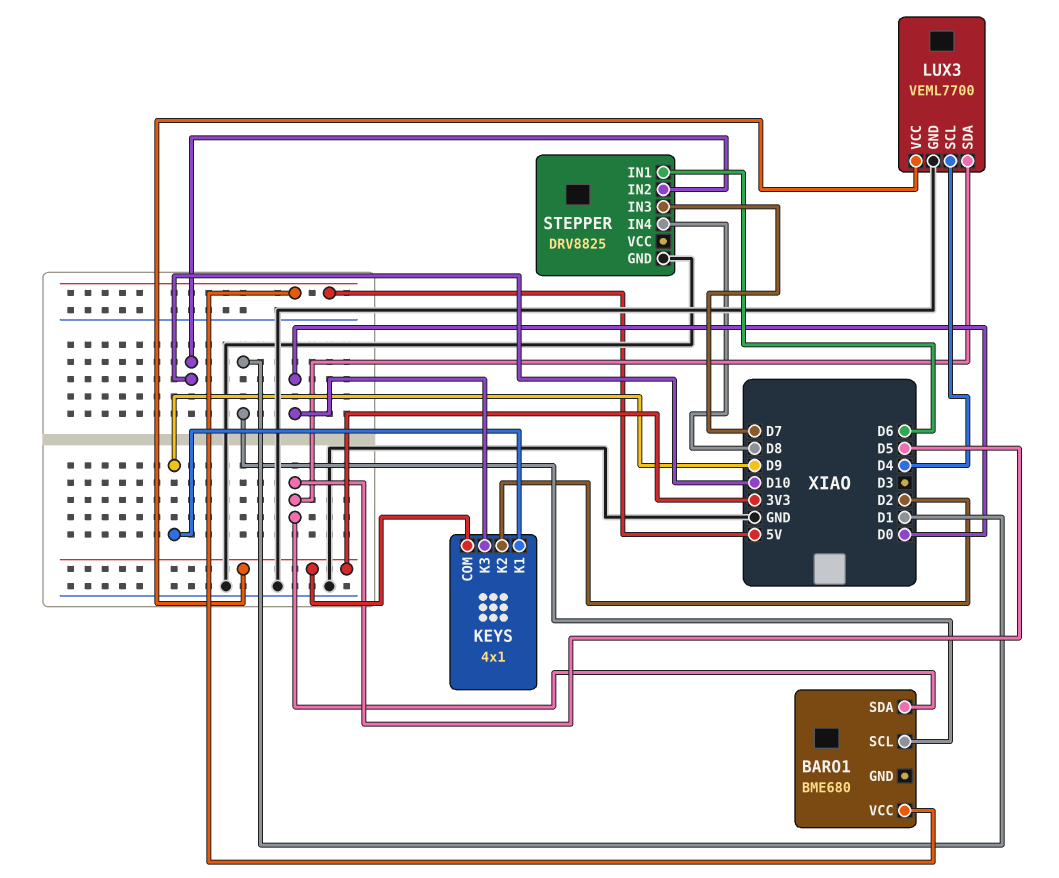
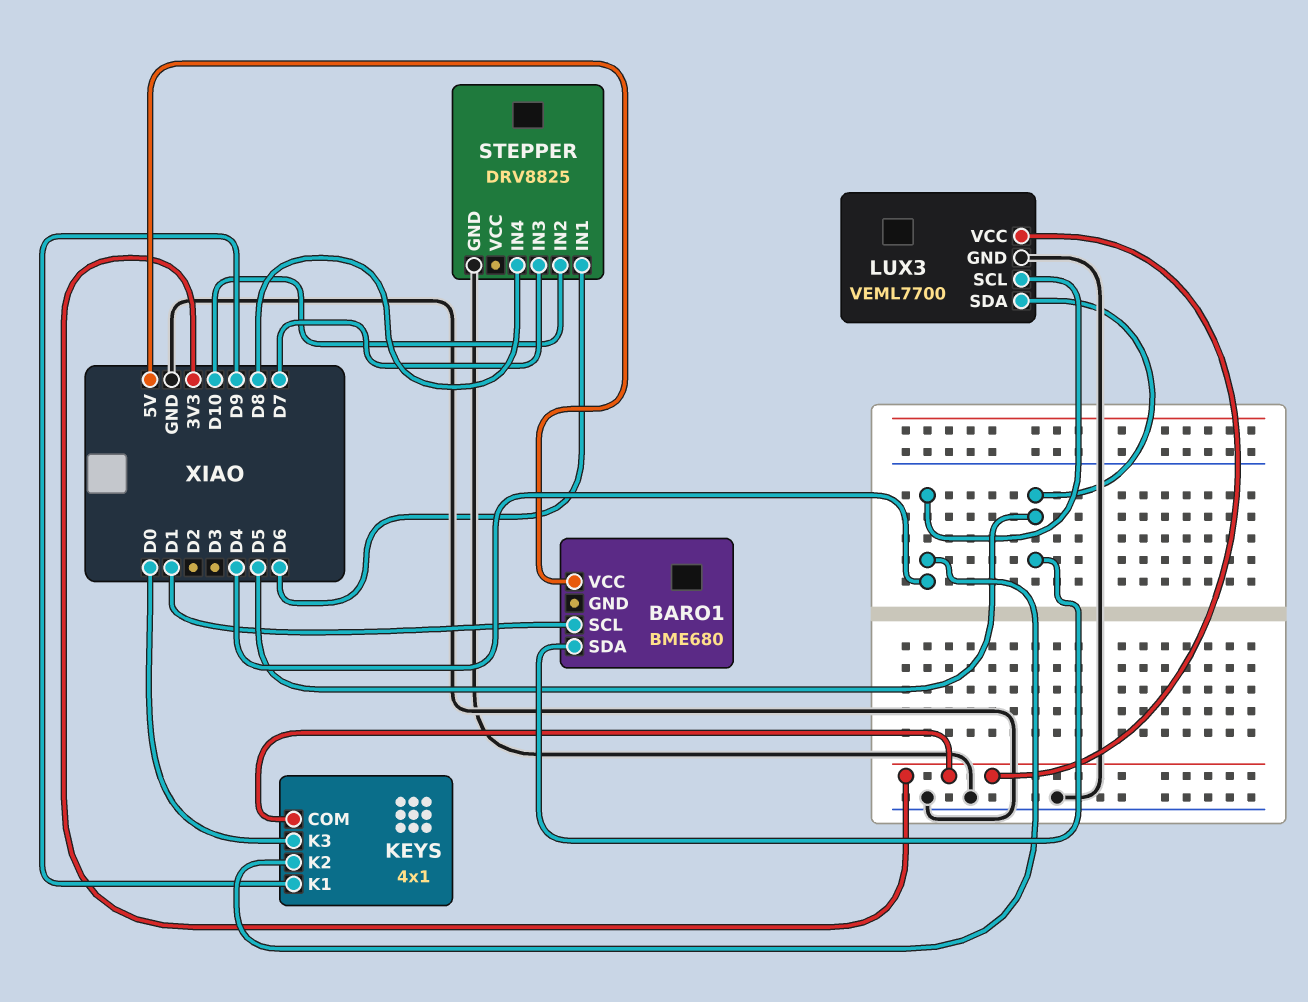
KEYS pin K2: D2 -> D4

